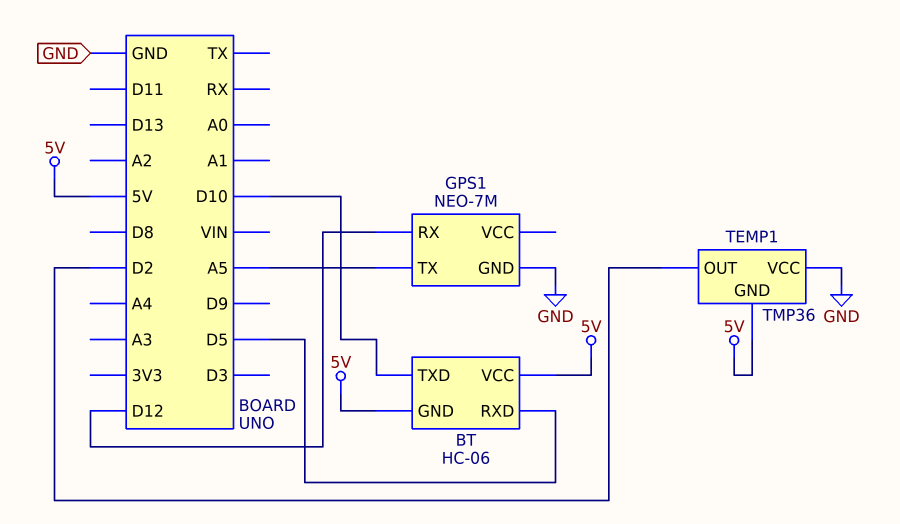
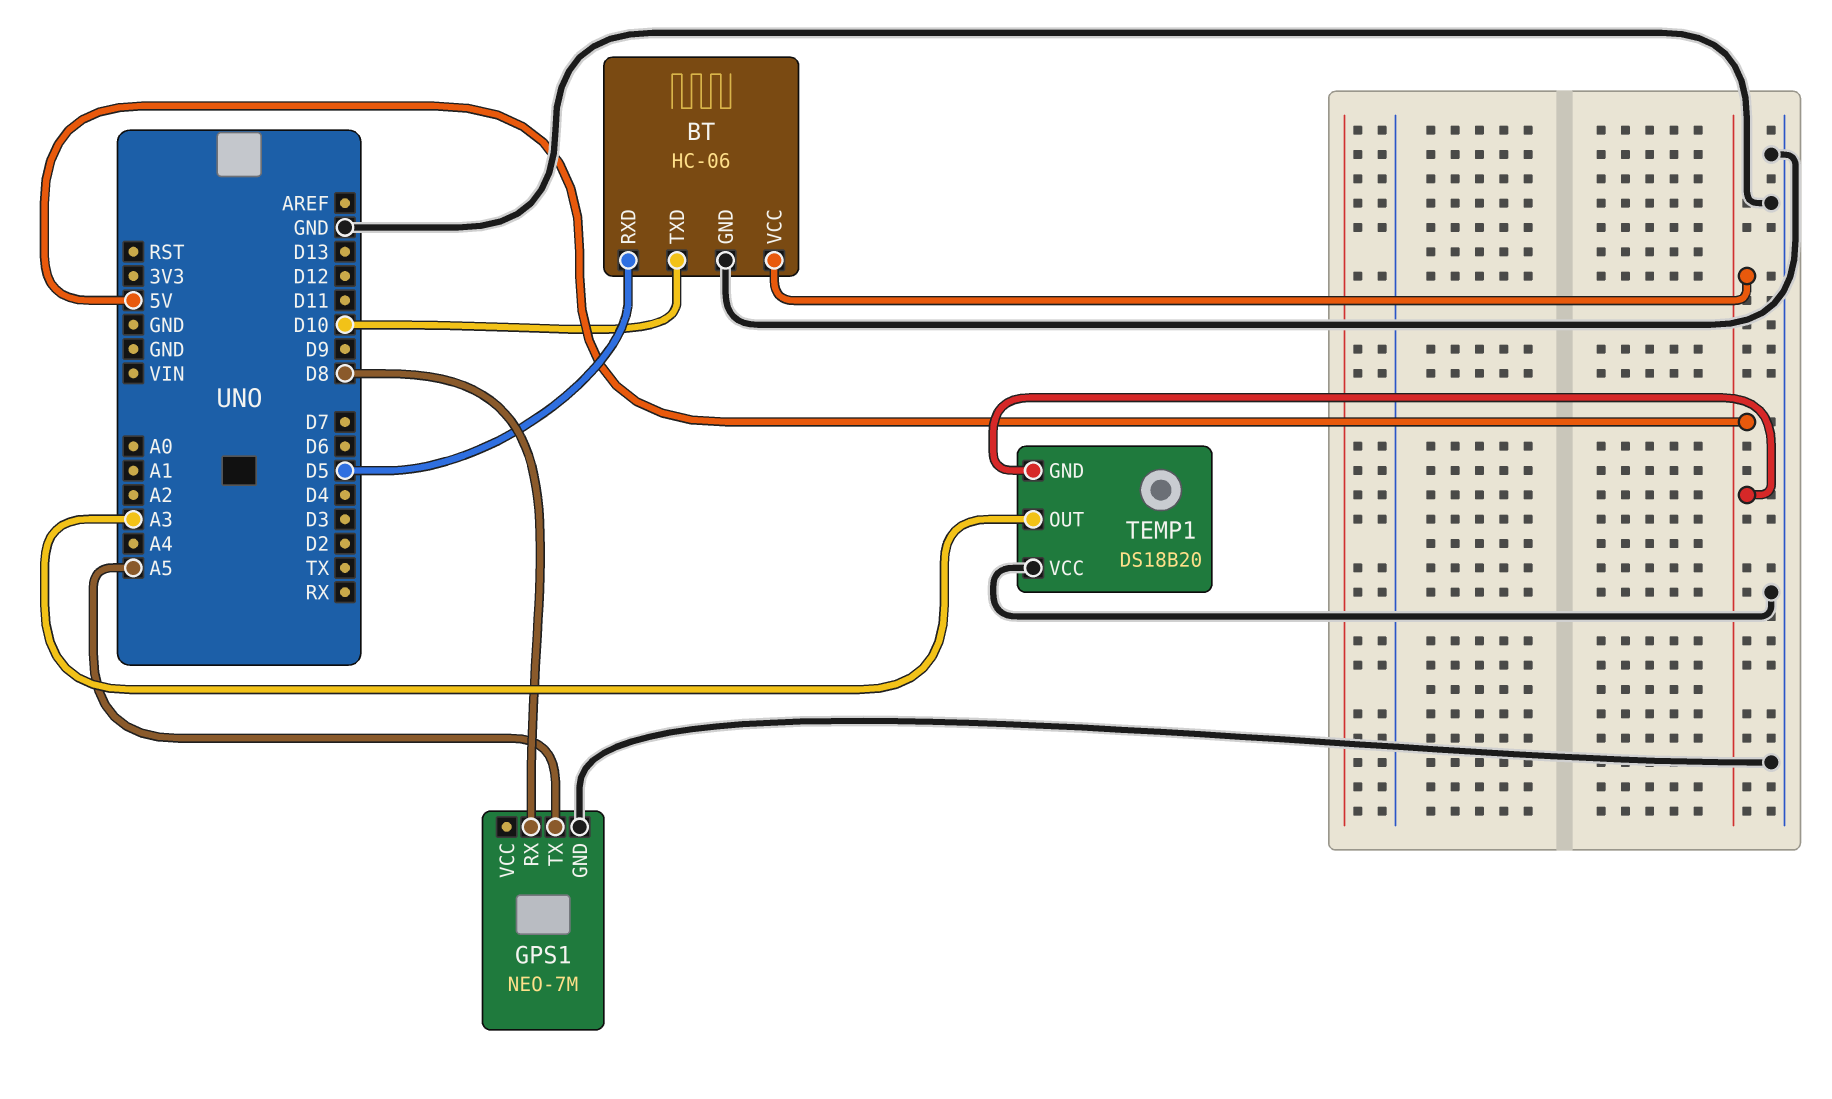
BT pin GND: 5V -> GND
GPS1 pin RX: D12 -> D8
TEMP1: TMP36 -> DS18B20
TEMP1 pin OUT: D2 -> A3

